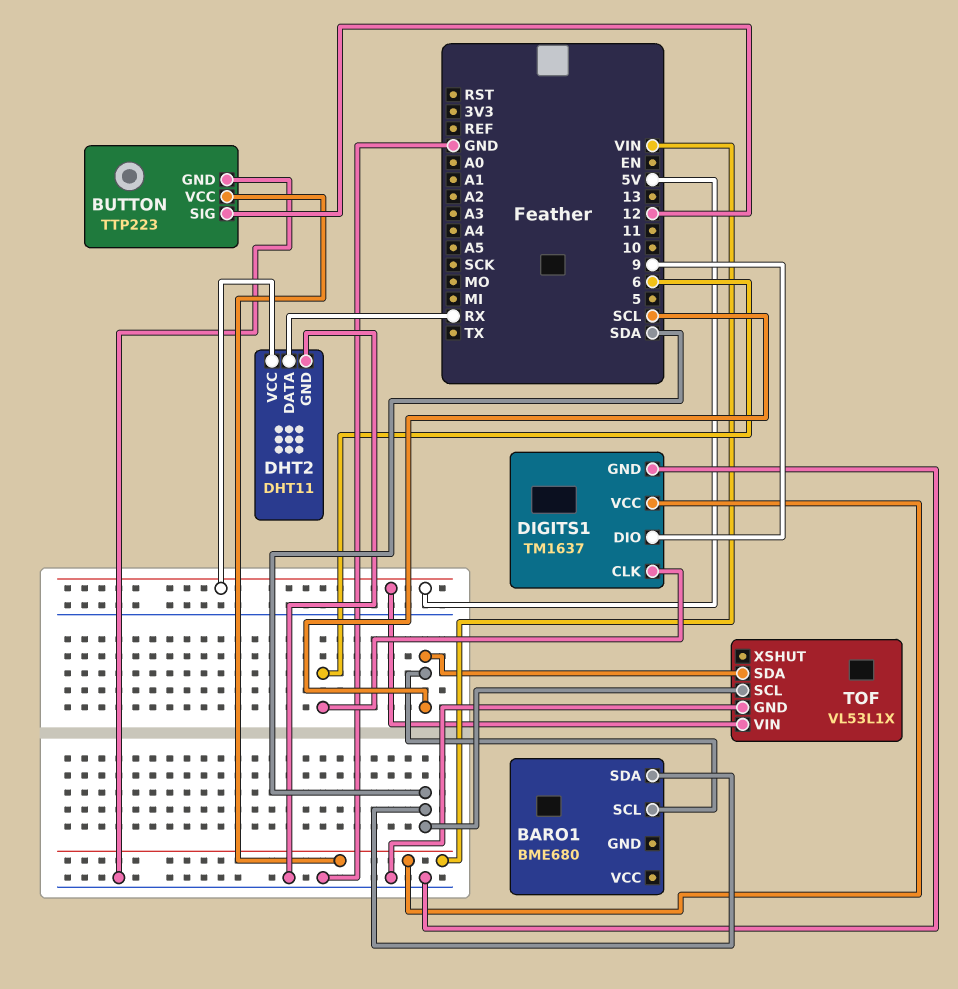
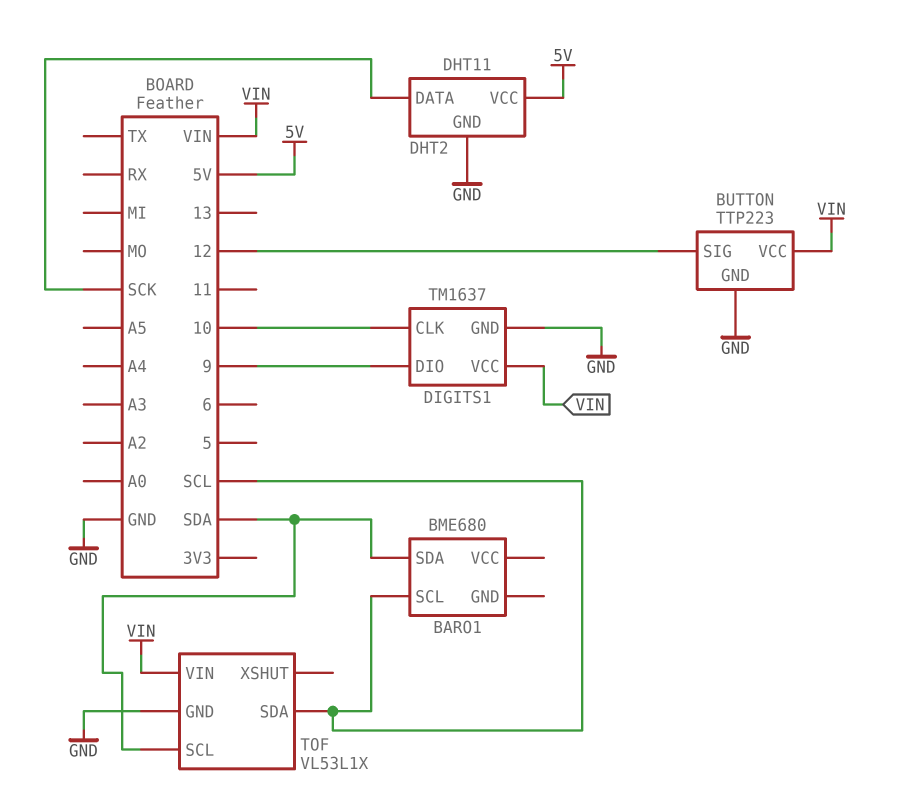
DHT2 pin DATA: RX -> SCK
DIGITS1 pin CLK: 6 -> 10
TOF pin VIN: 5V -> VIN

